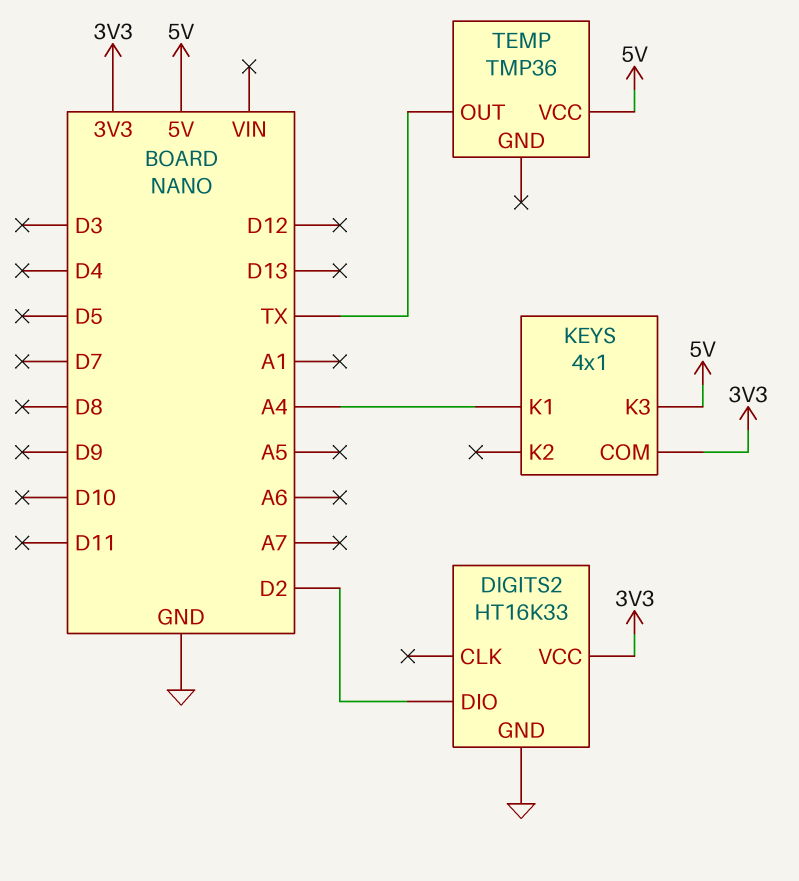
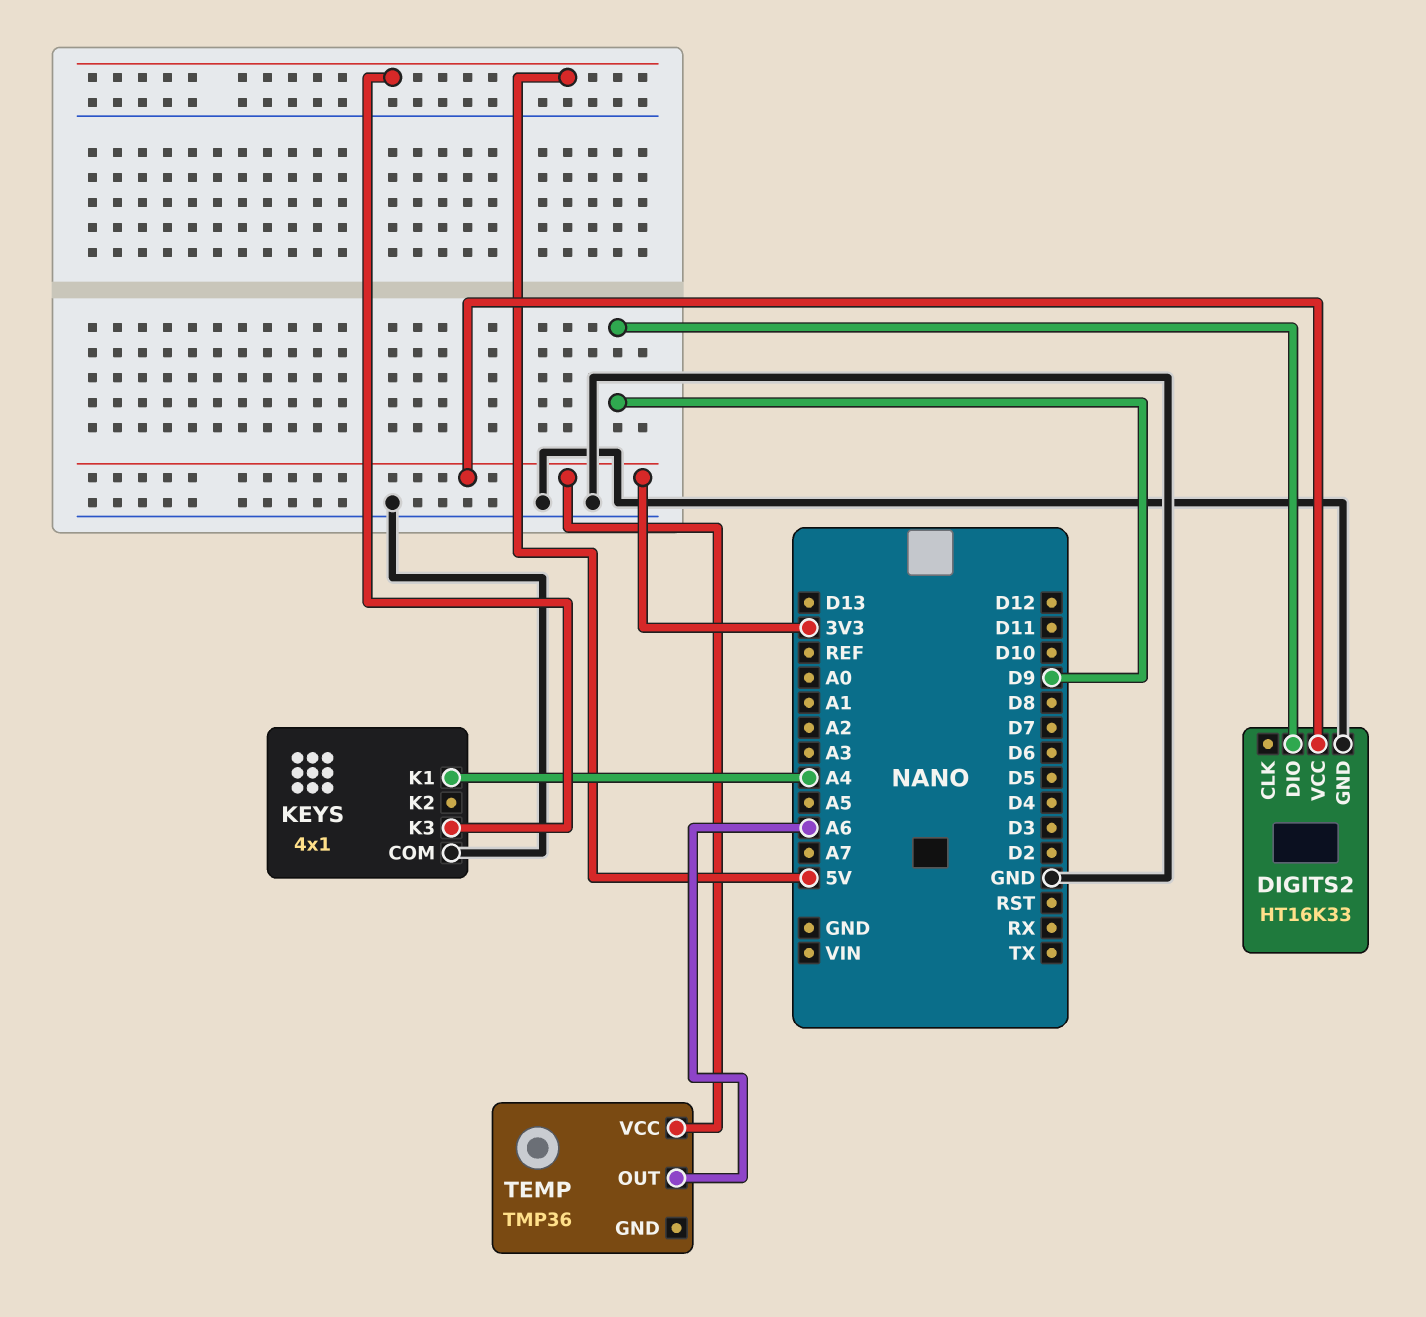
DIGITS2 pin DIO: D2 -> D9
KEYS pin COM: 3V3 -> GND
TEMP pin OUT: TX -> A6
TEMP pin VCC: 5V -> 3V3

